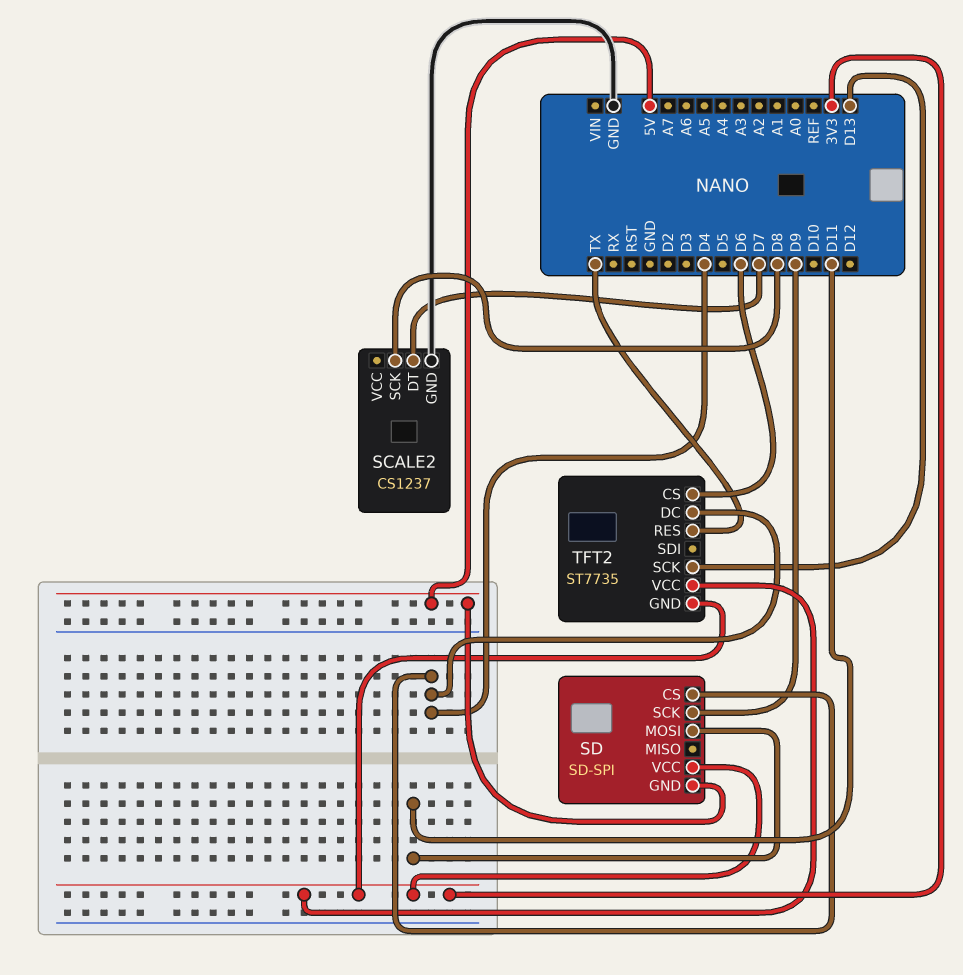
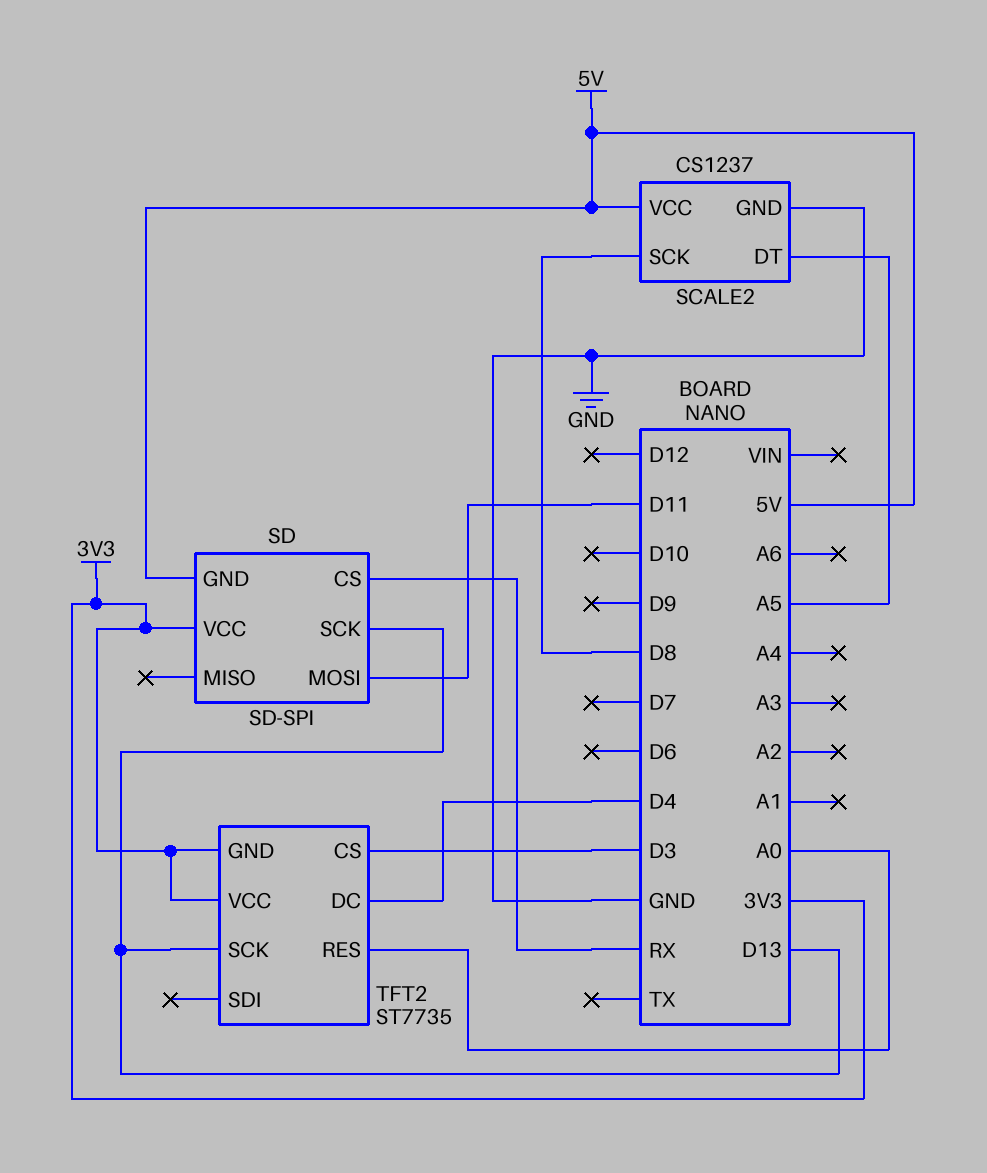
SCALE2 pin DT: D7 -> A5
SCALE2 pin VCC: none -> 5V
SD pin CS: D4 -> RX
SD pin SCK: D9 -> D13
TFT2 pin CS: D6 -> D3
TFT2 pin RES: TX -> A0

